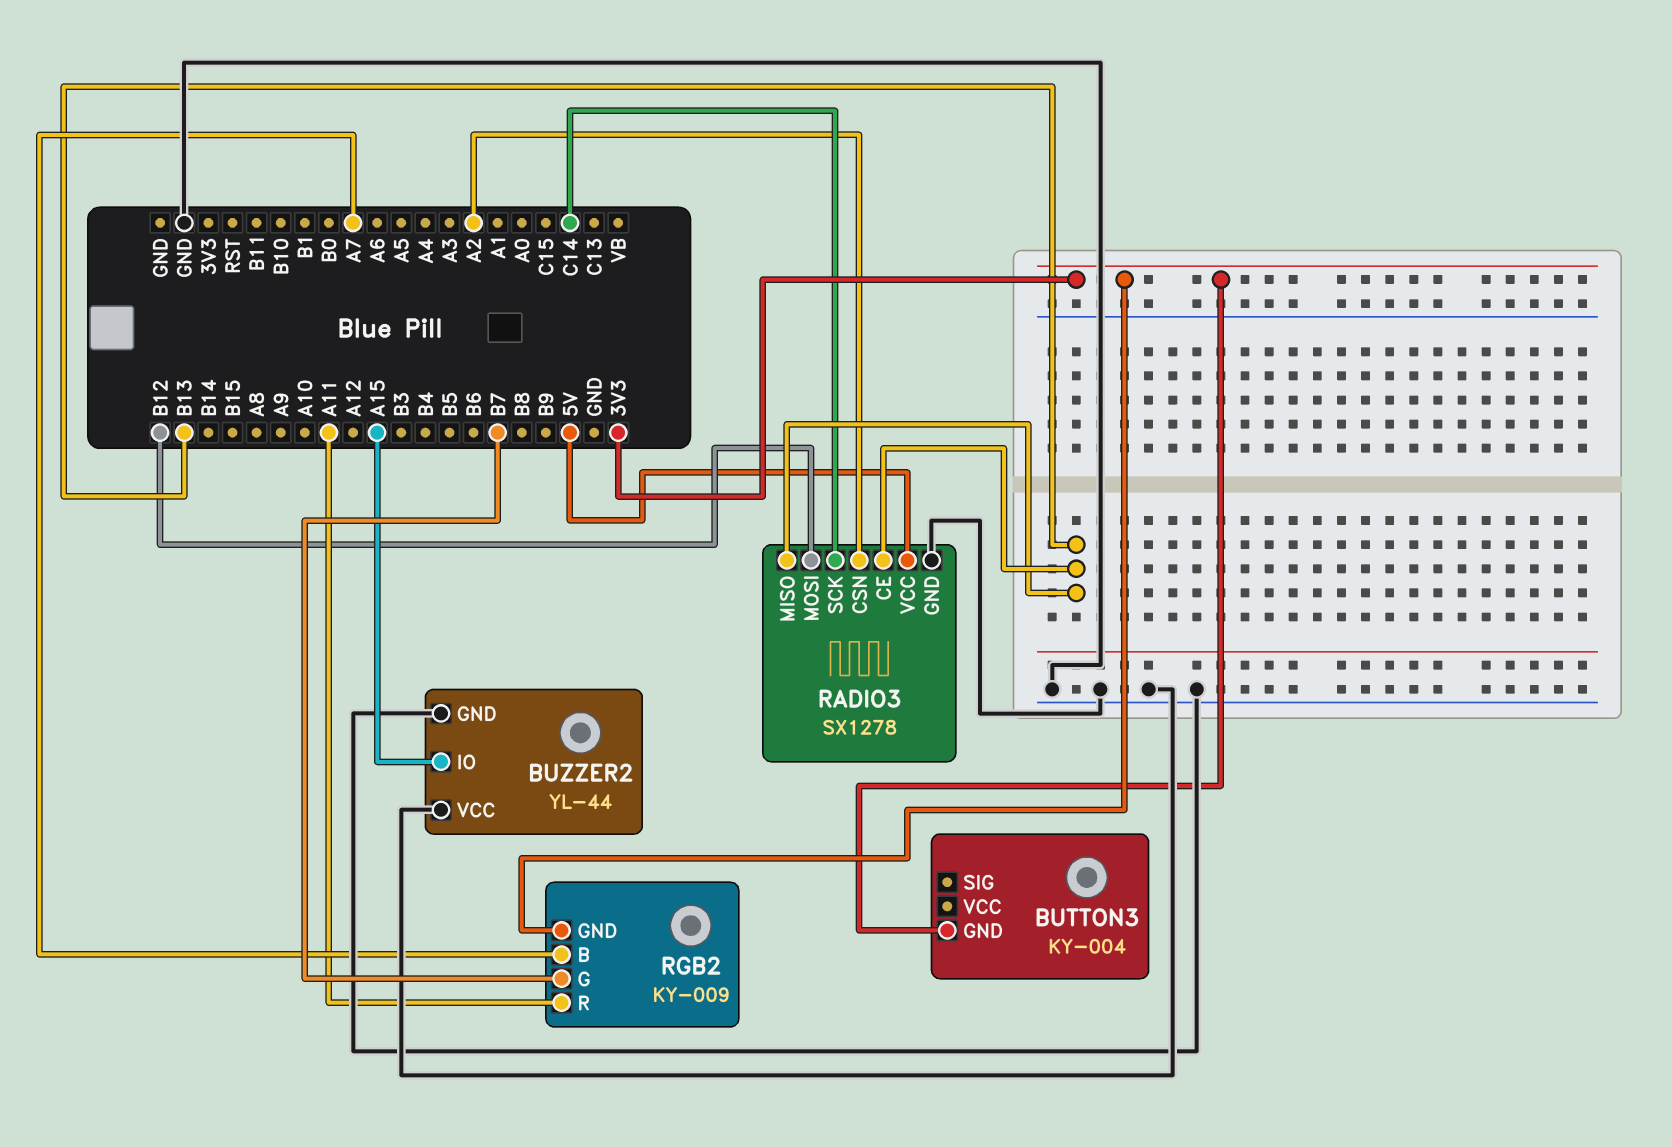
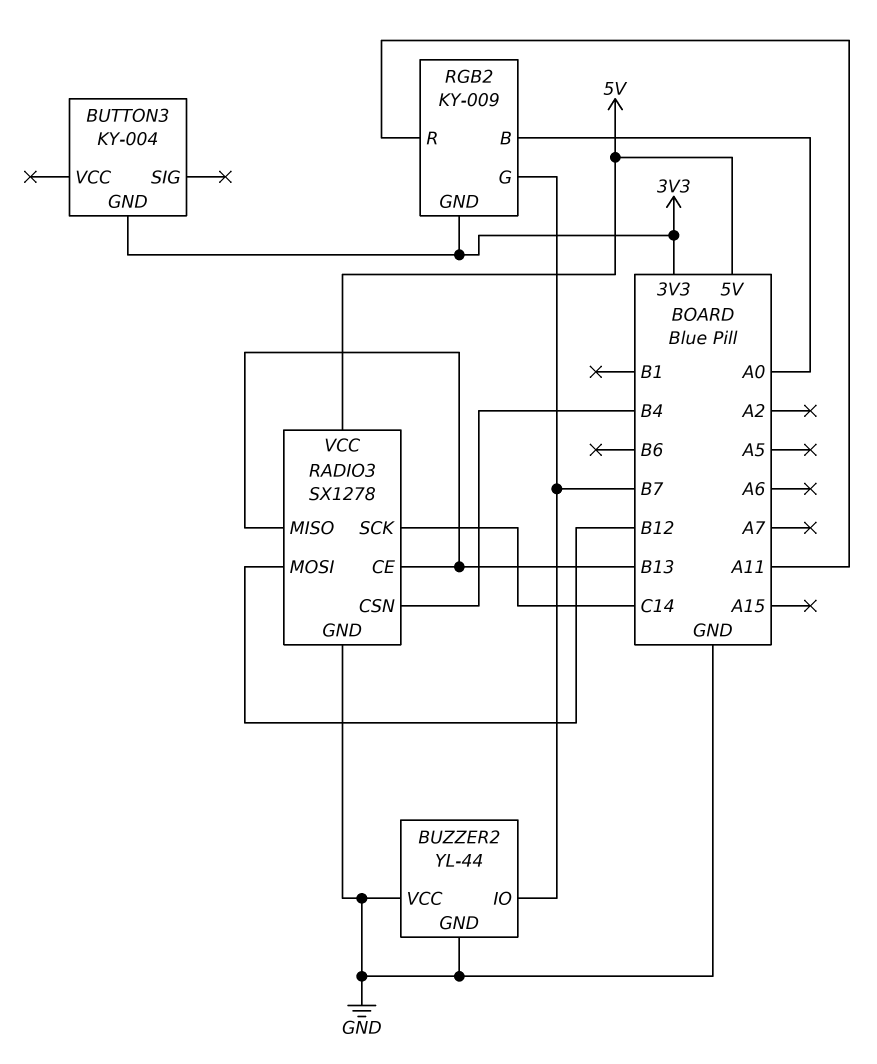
BUZZER2 pin IO: A15 -> B7
RADIO3 pin CSN: A2 -> B4
RGB2 pin B: A7 -> A0

